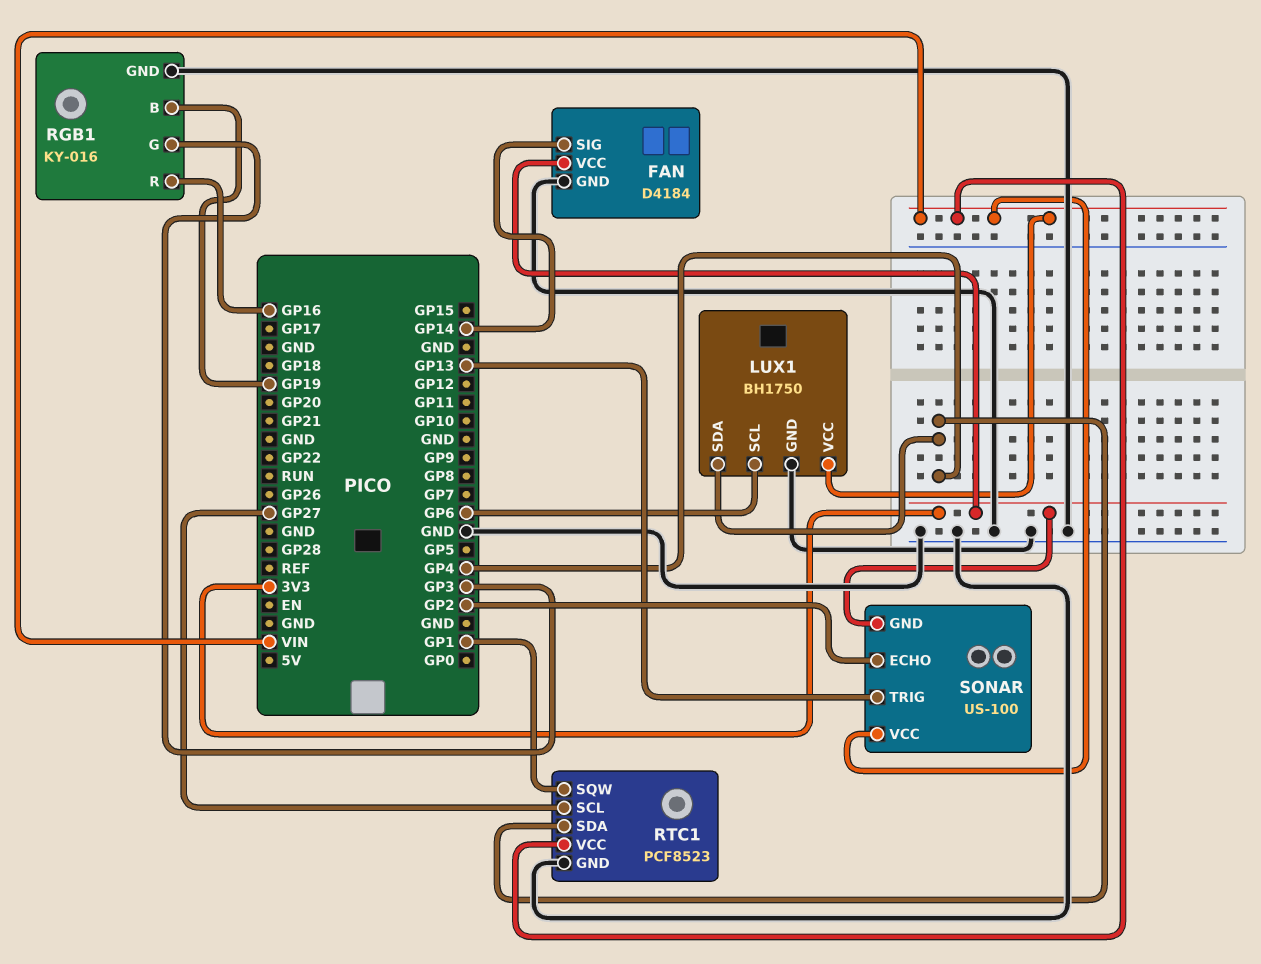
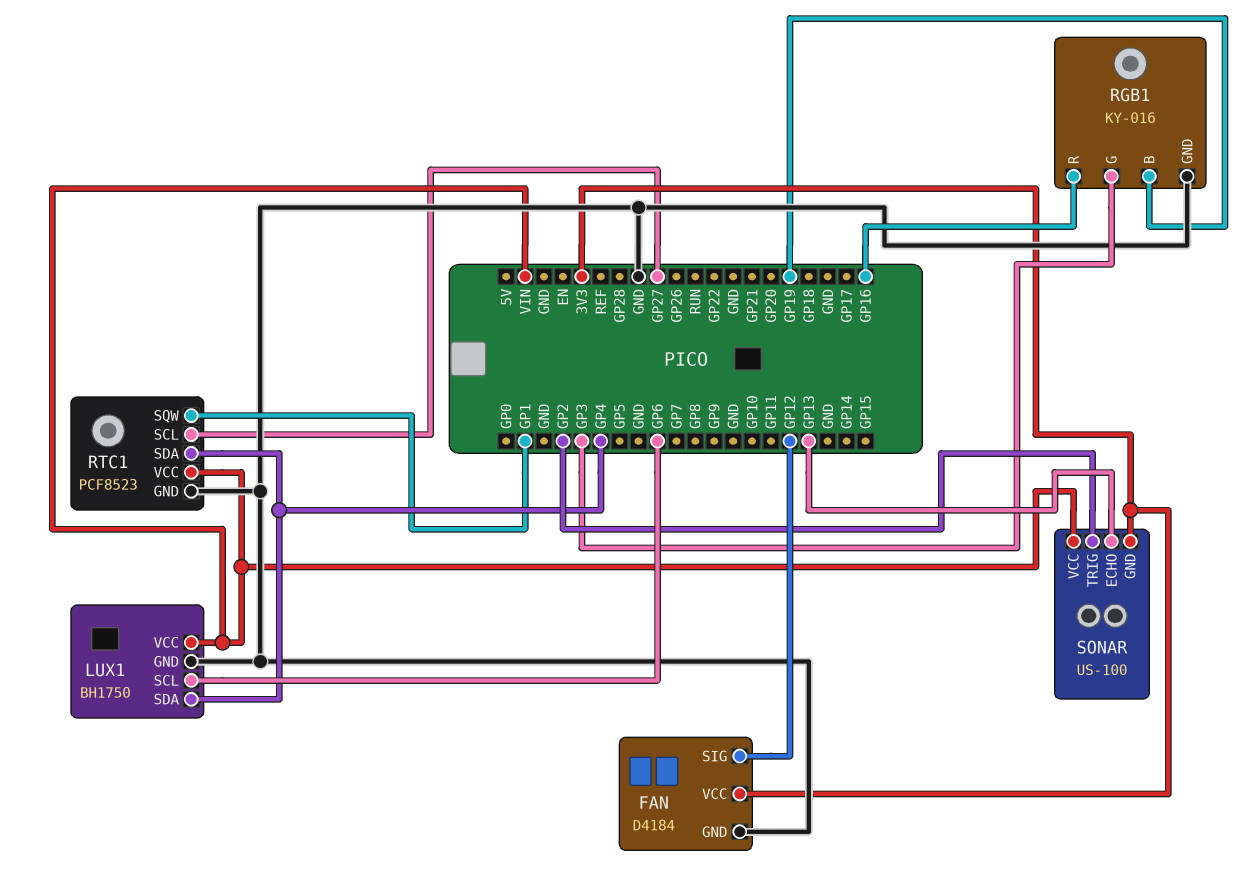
FAN pin SIG: GP14 -> GP12
SONAR pin ECHO: GP2 -> GP13
SONAR pin TRIG: GP13 -> GP2

